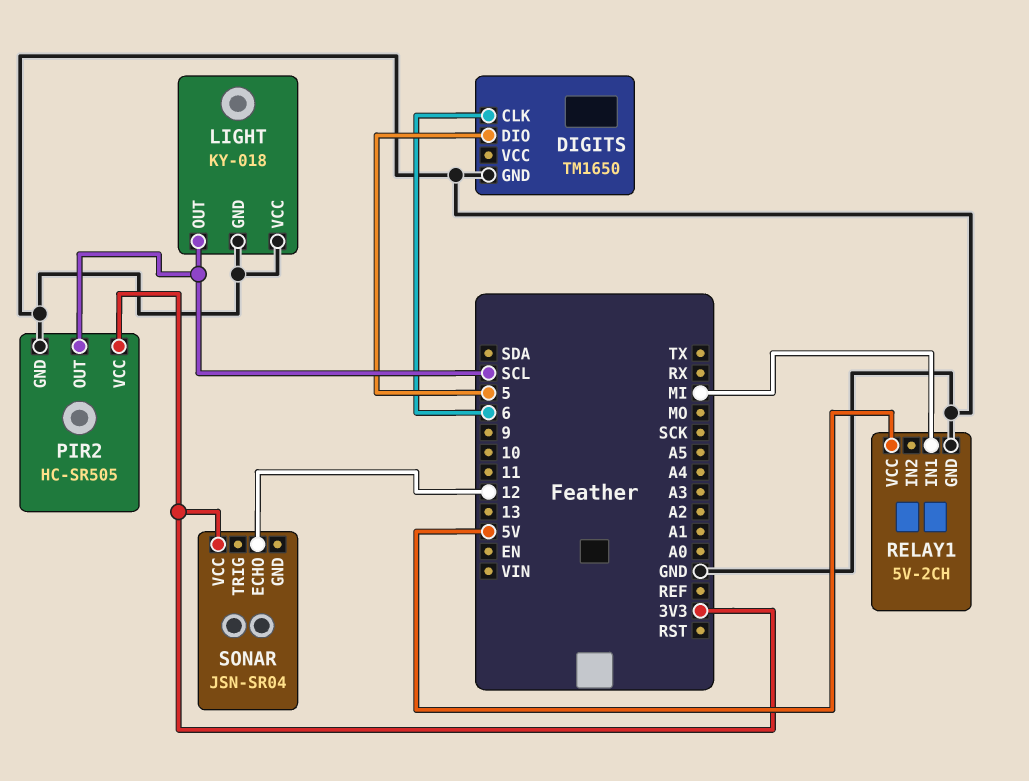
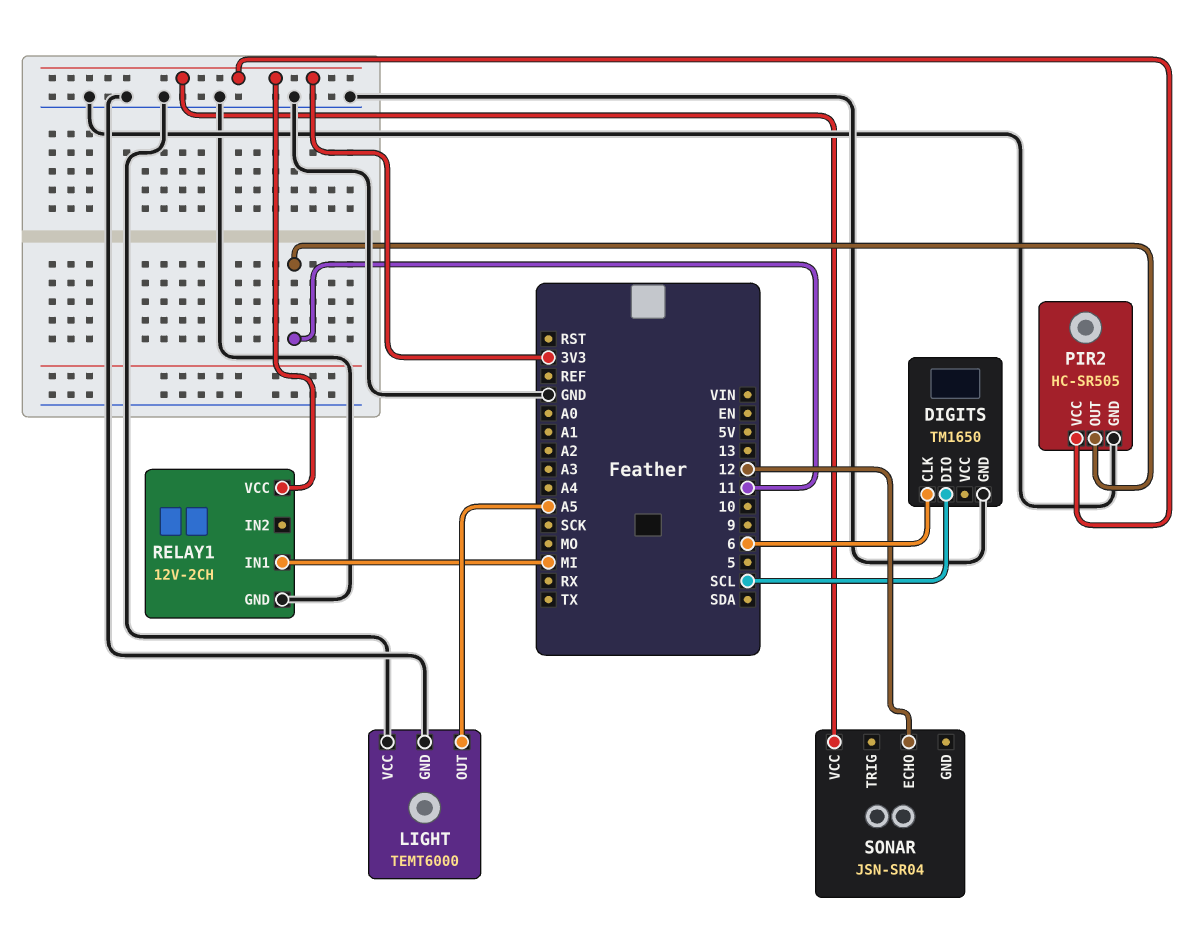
DIGITS pin DIO: 5 -> SCL
LIGHT: KY-018 -> TEMT6000
LIGHT pin OUT: SCL -> A5
PIR2 pin OUT: SCL -> 11
RELAY1: 5V-2CH -> 12V-2CH
RELAY1 pin VCC: 5V -> 3V3

